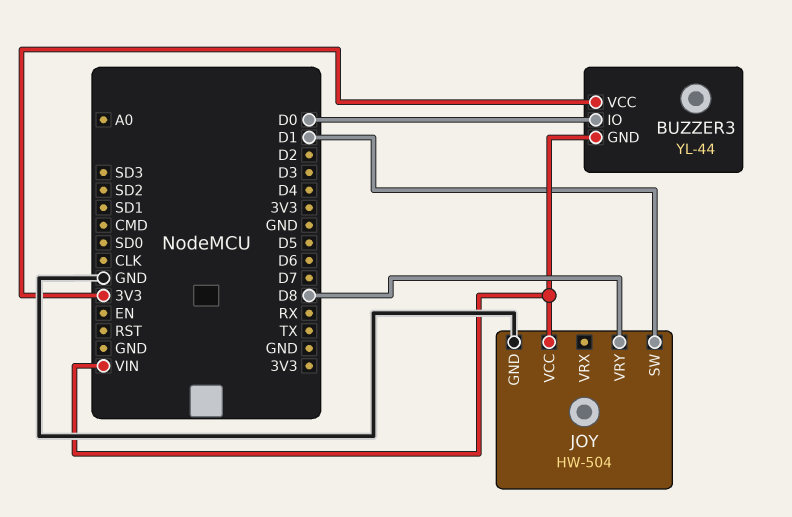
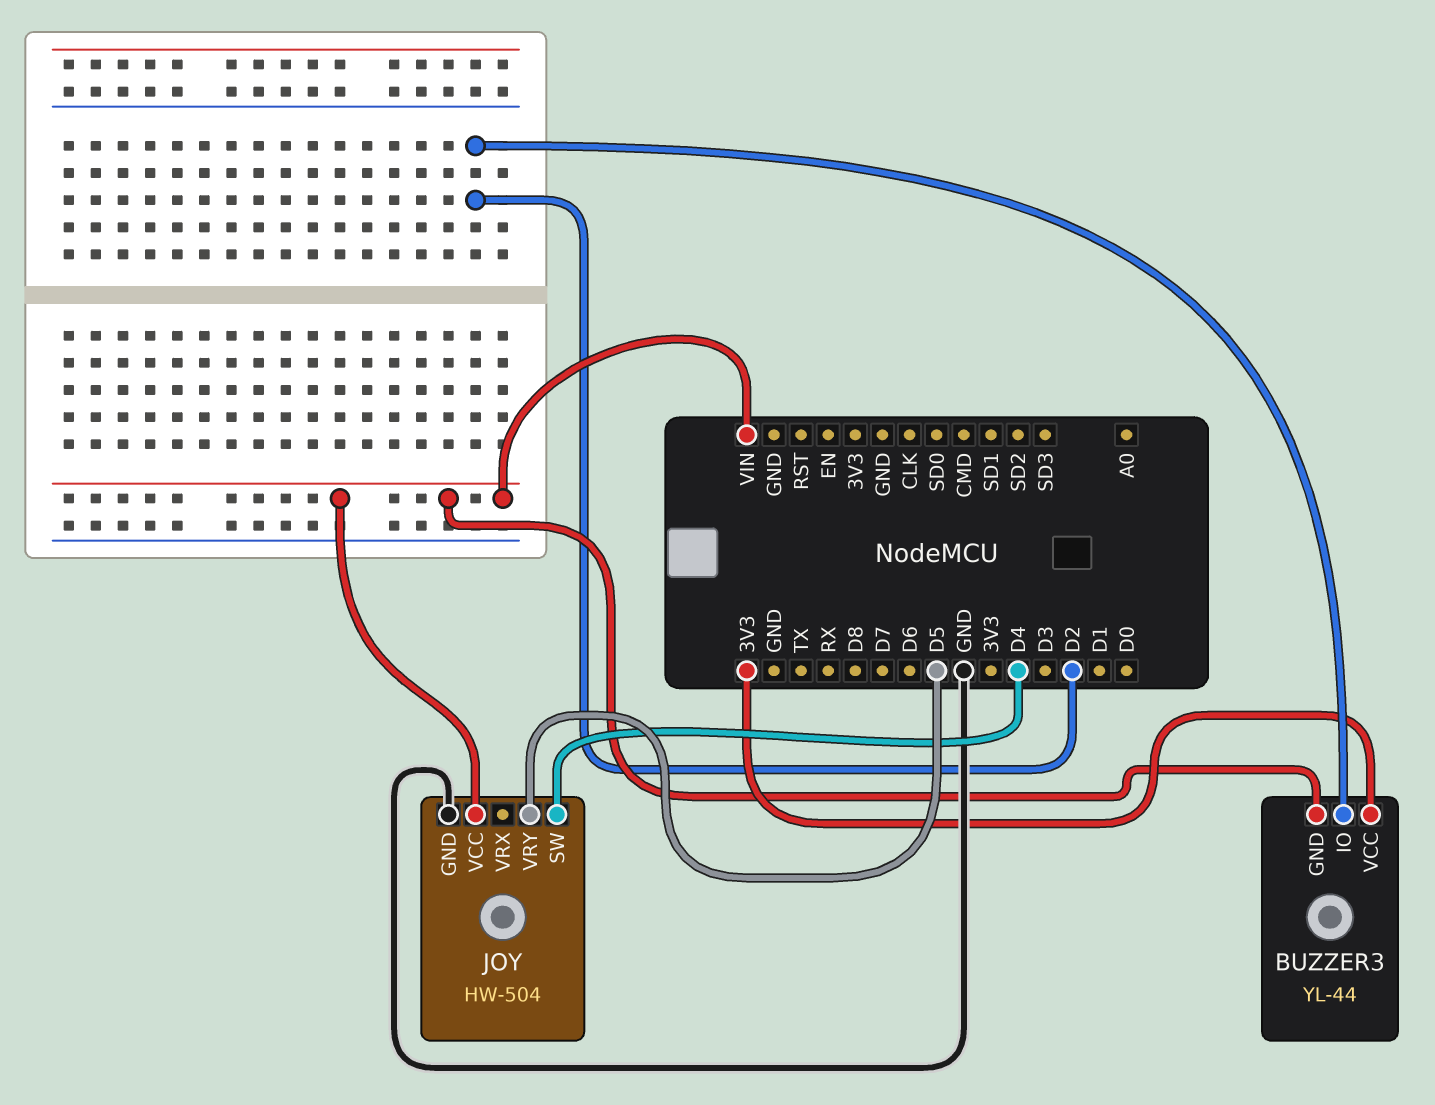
BUZZER3 pin IO: D0 -> D2
JOY pin SW: D1 -> D4
JOY pin VRY: D8 -> D5

